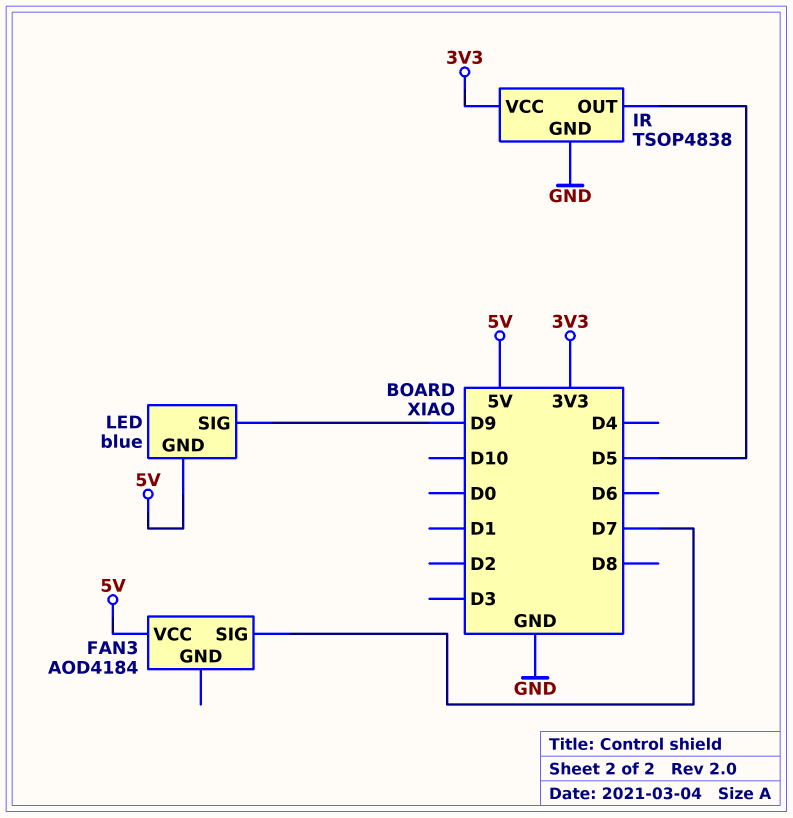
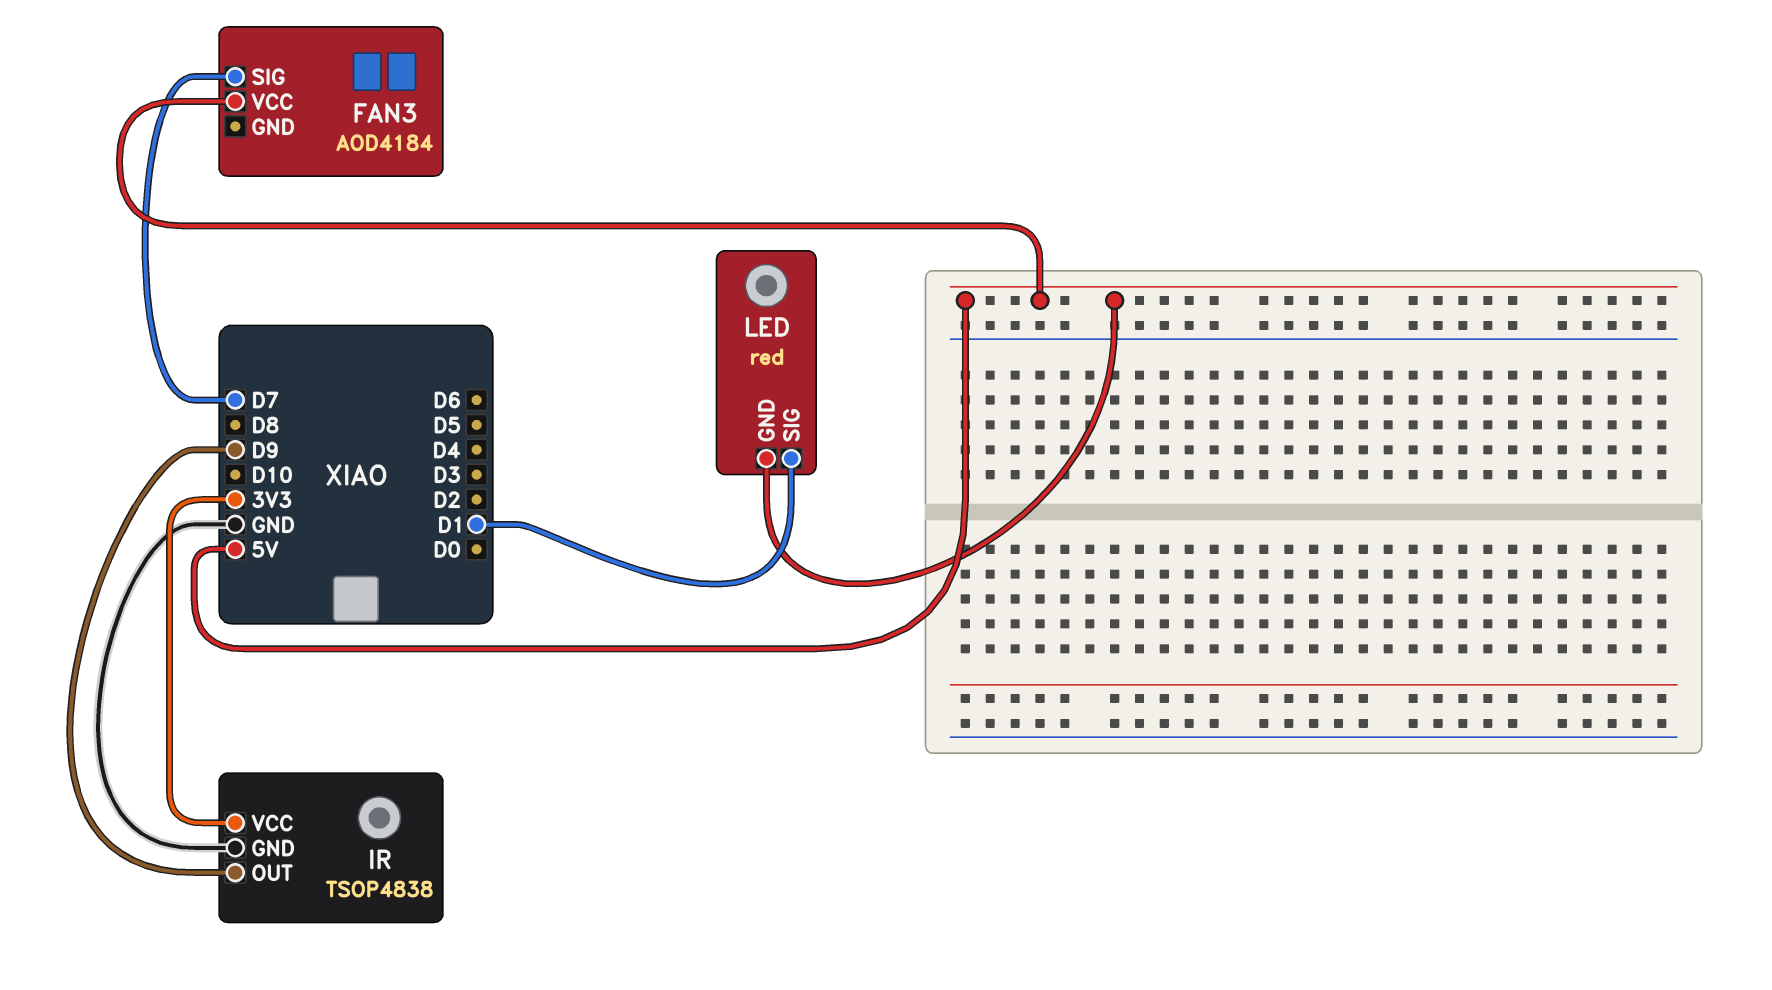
IR pin OUT: D5 -> D9
LED: blue -> red
LED pin SIG: D9 -> D1

